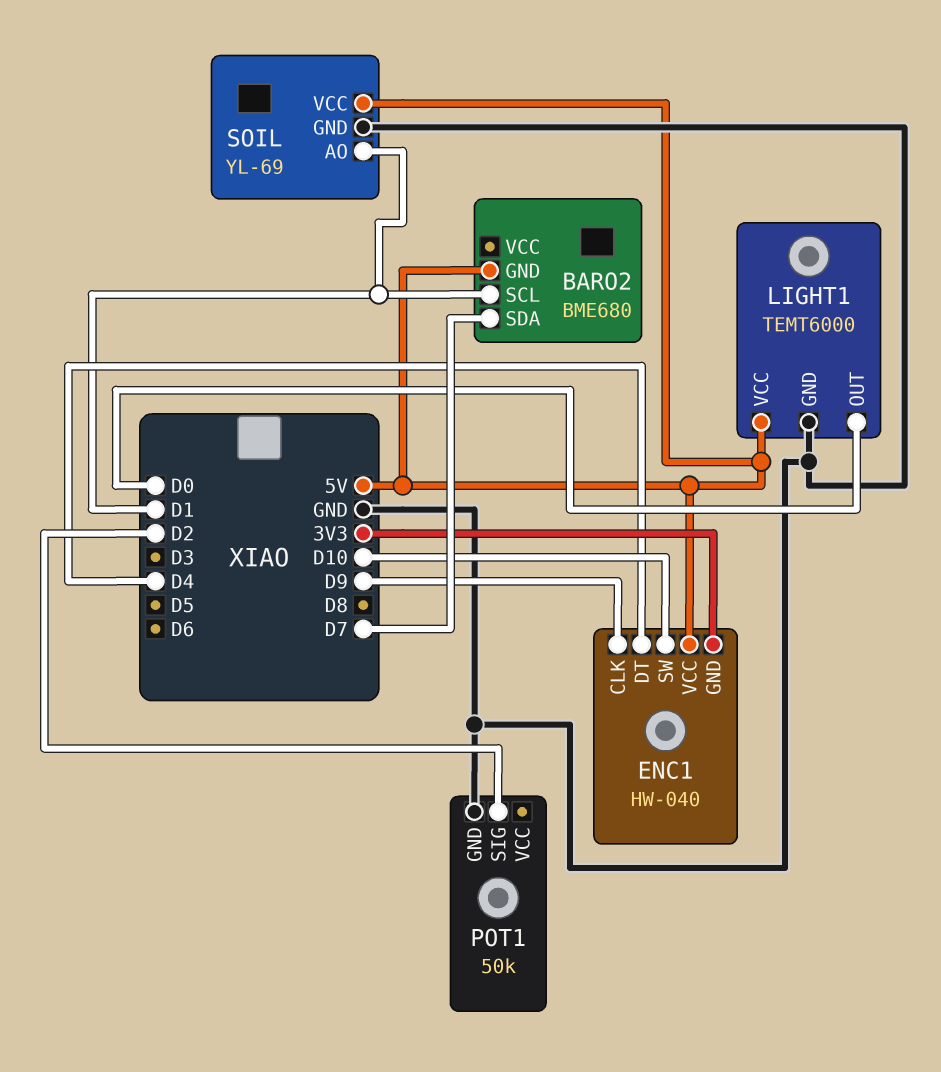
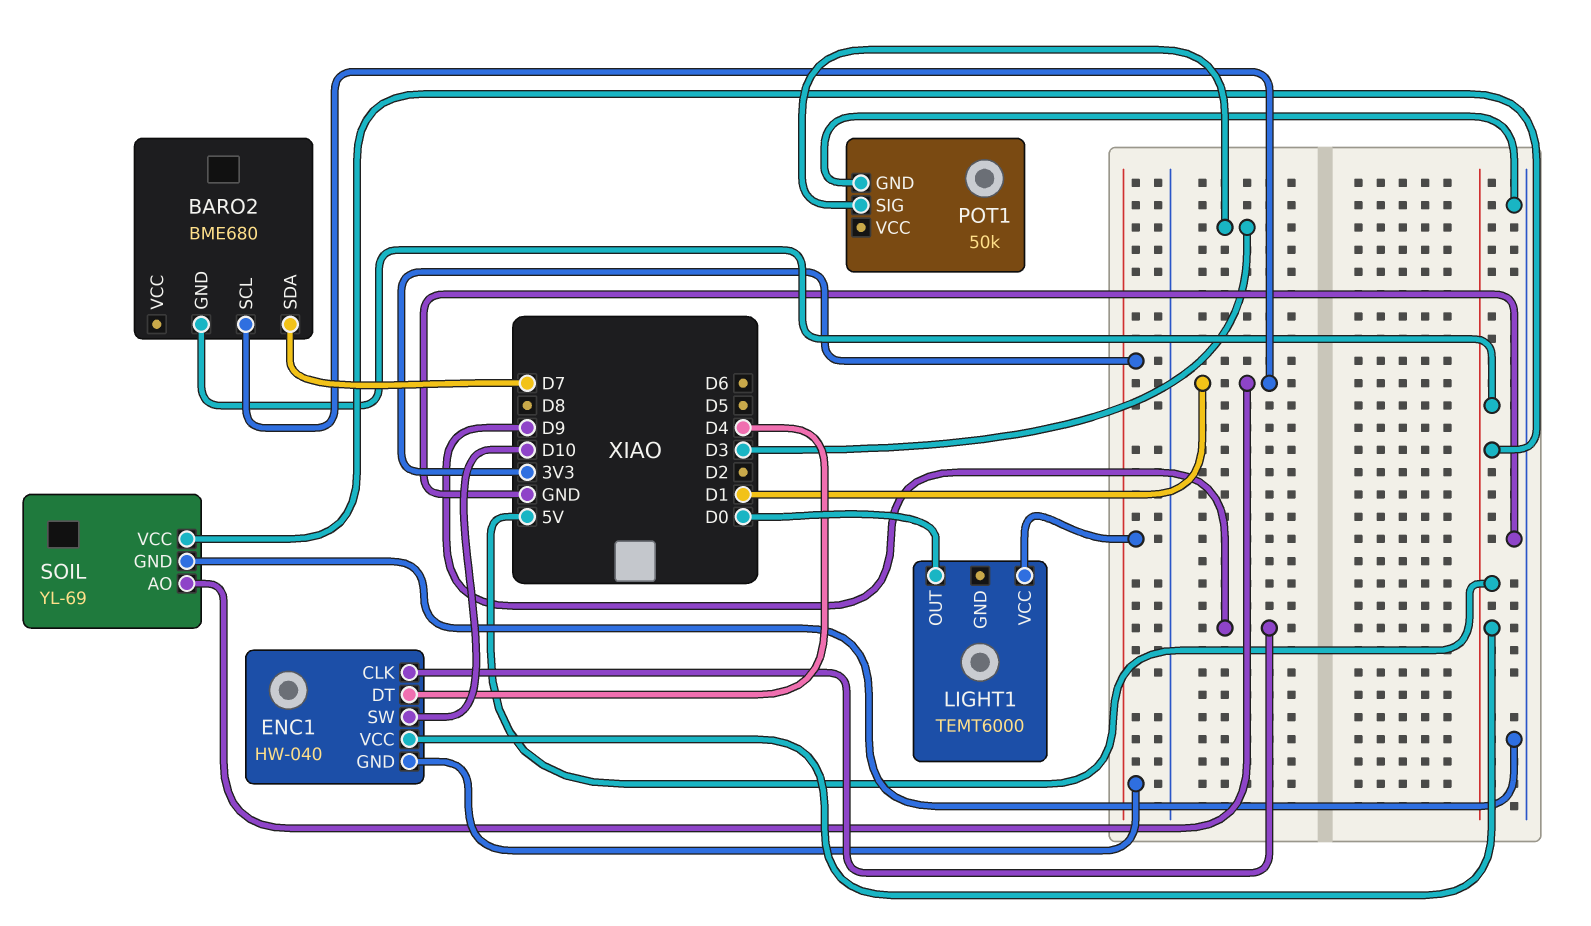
LIGHT1 pin GND: GND -> none
LIGHT1 pin VCC: 5V -> 3V3
POT1 pin SIG: D2 -> D3

